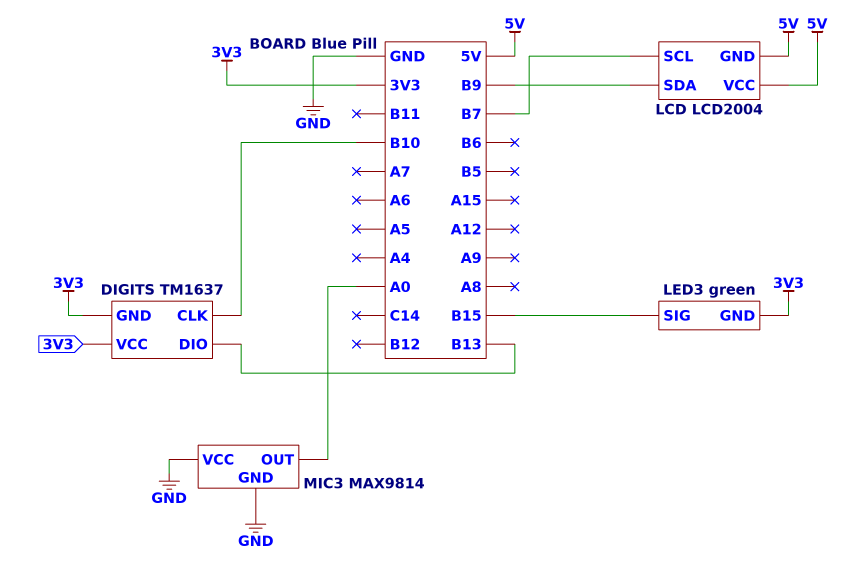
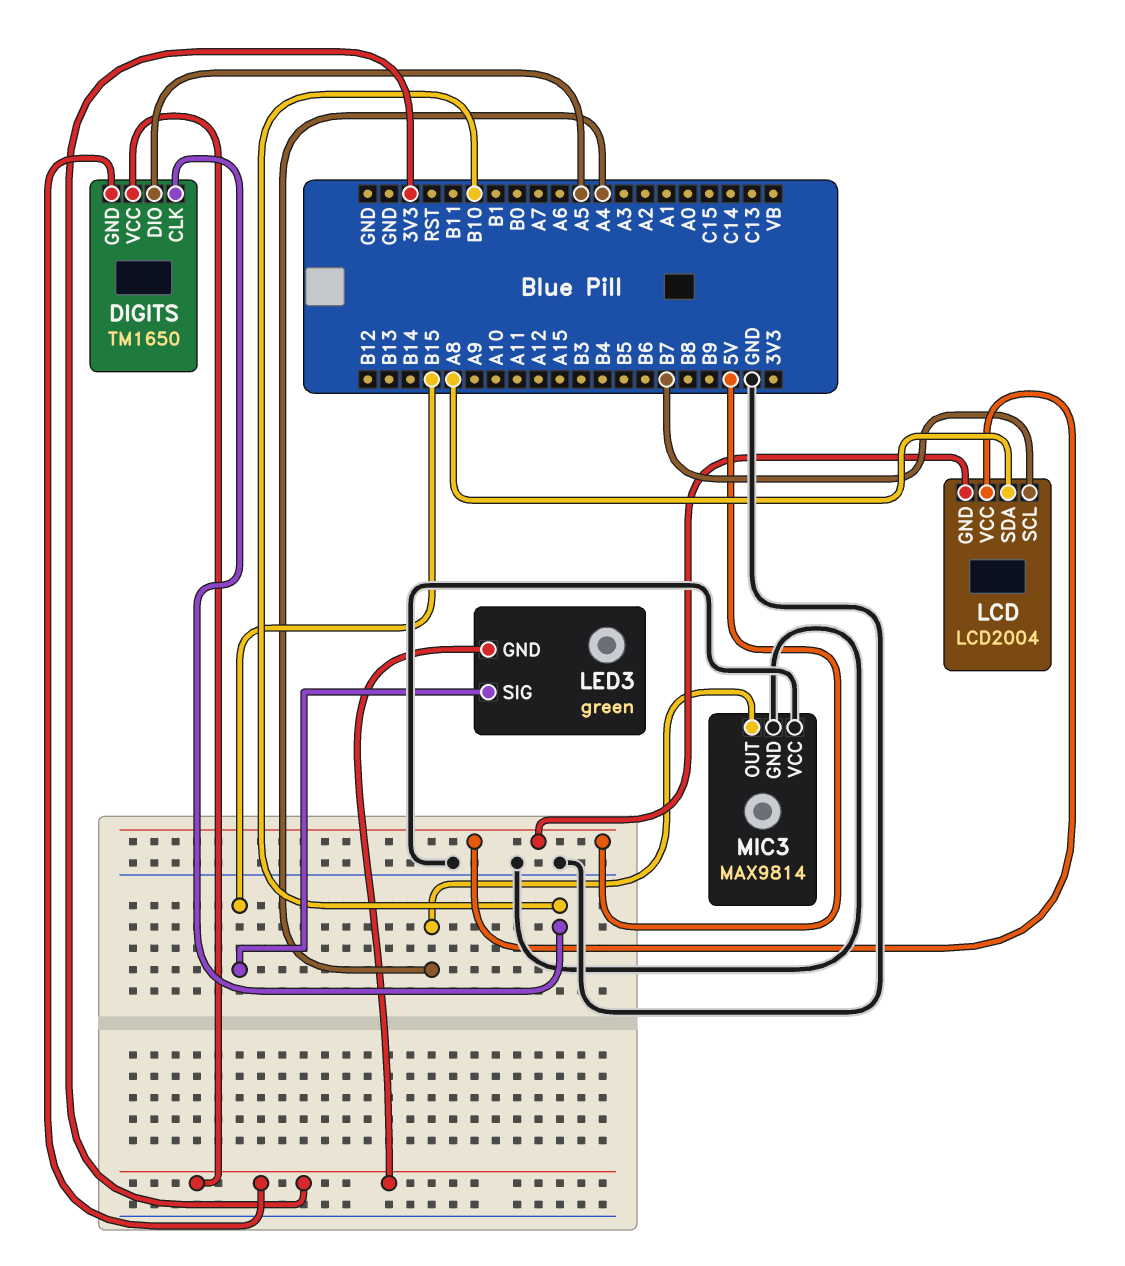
DIGITS: TM1637 -> TM1650
DIGITS pin DIO: B13 -> A5
LCD pin SDA: B9 -> A8
MIC3 pin OUT: A0 -> A4

